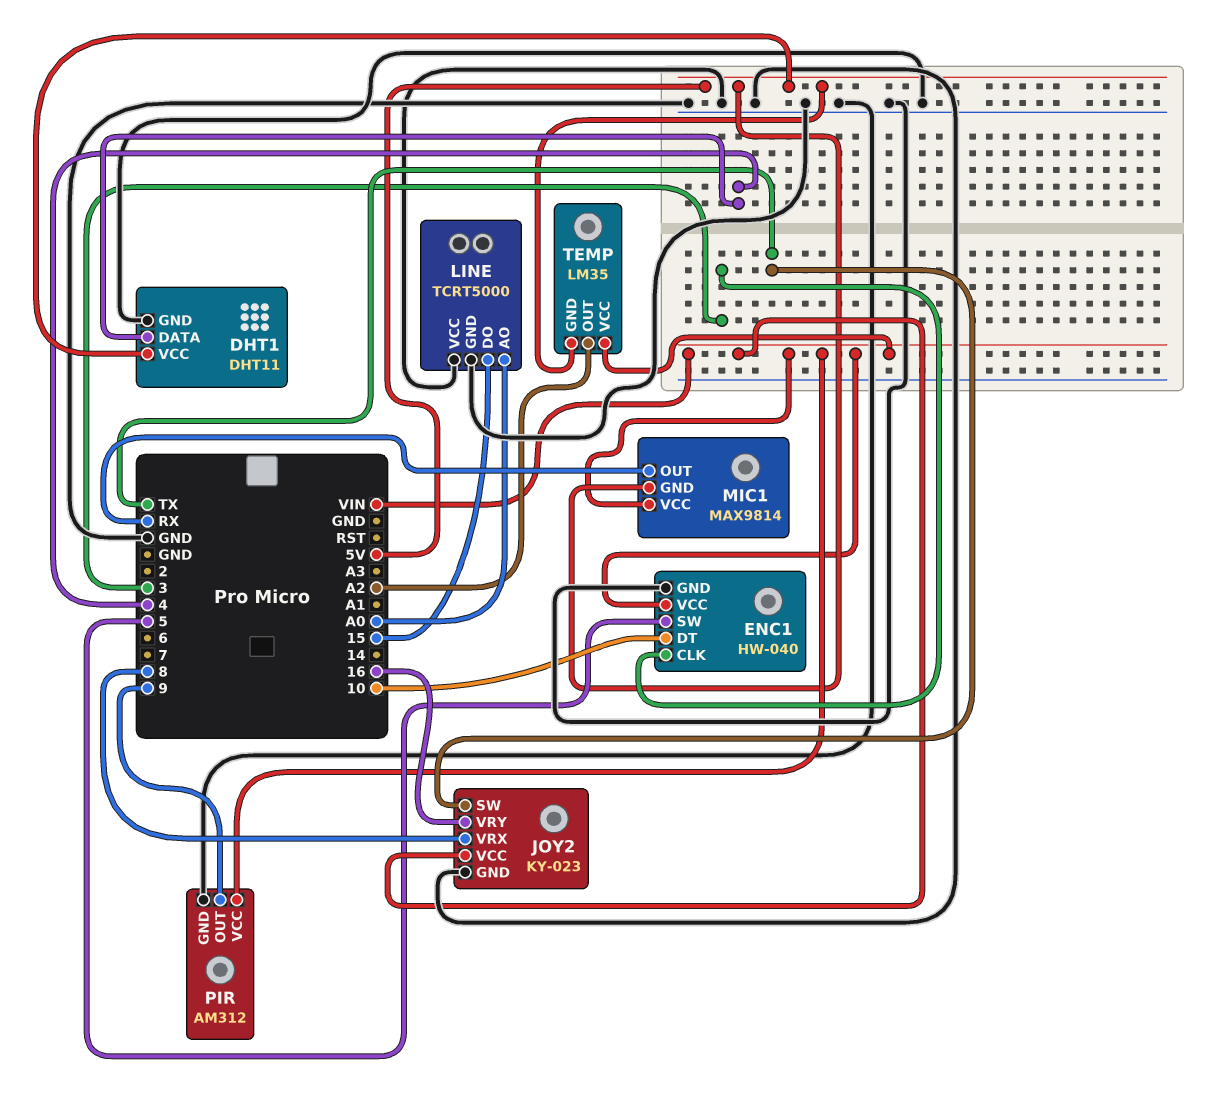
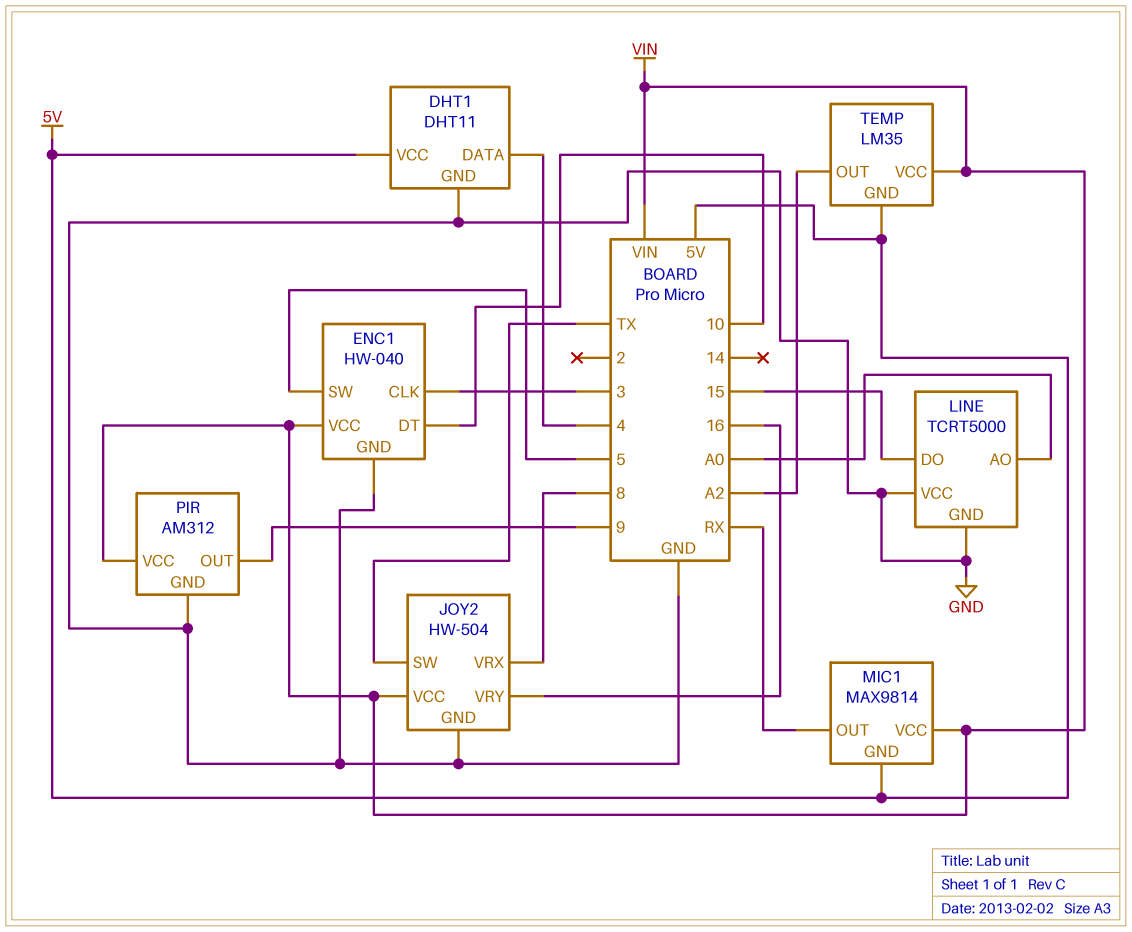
JOY2: KY-023 -> HW-504

